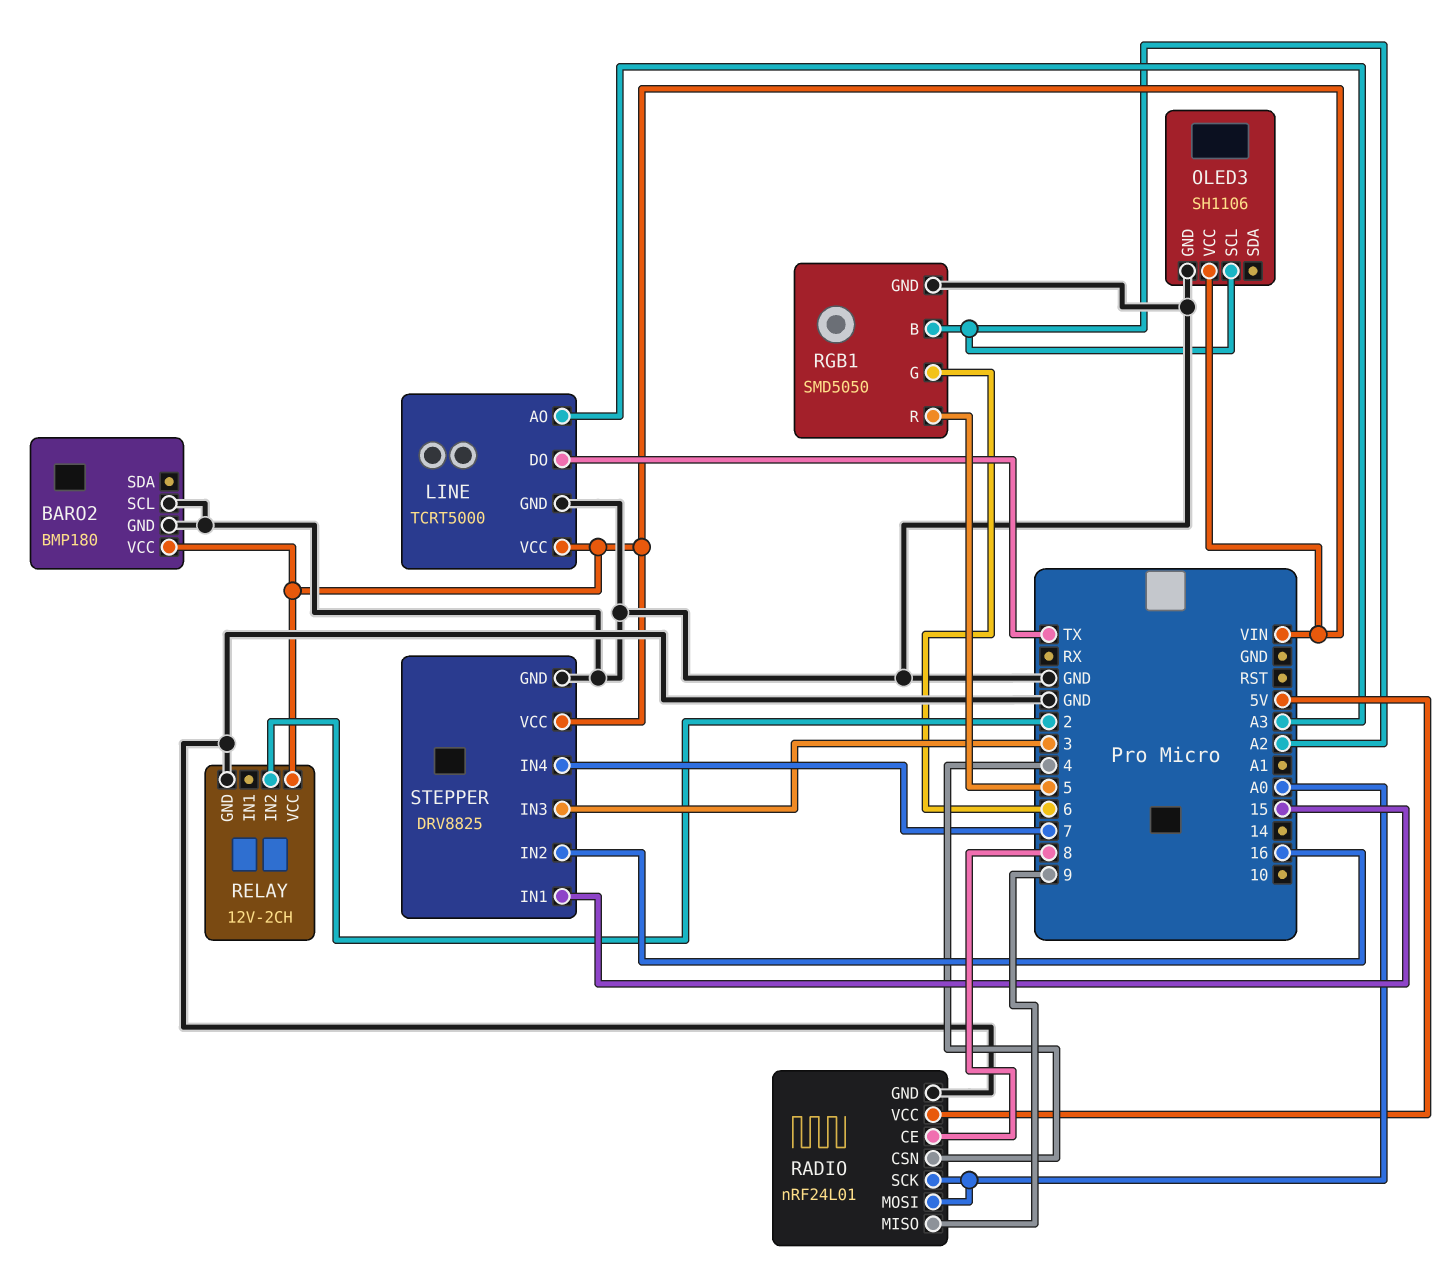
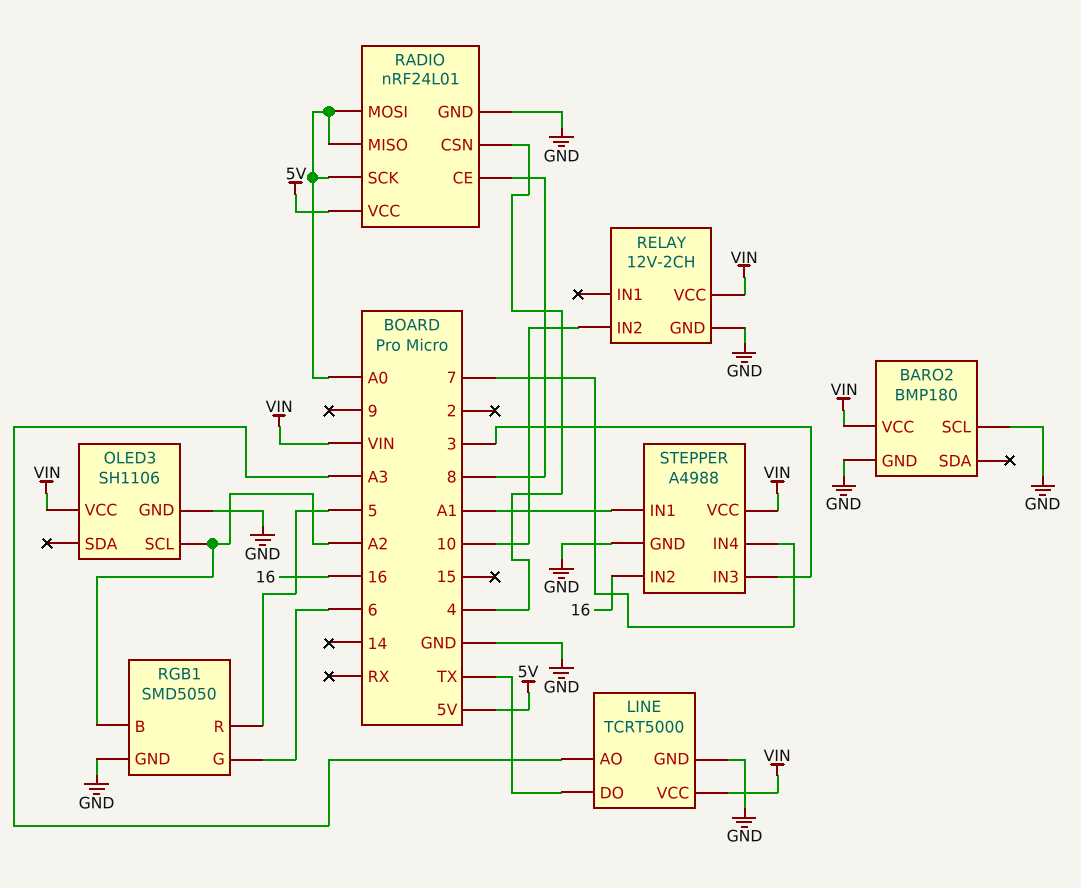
RADIO pin MISO: 9 -> A0
RELAY pin IN2: 2 -> 10
STEPPER: DRV8825 -> A4988
STEPPER pin IN1: 15 -> A1

